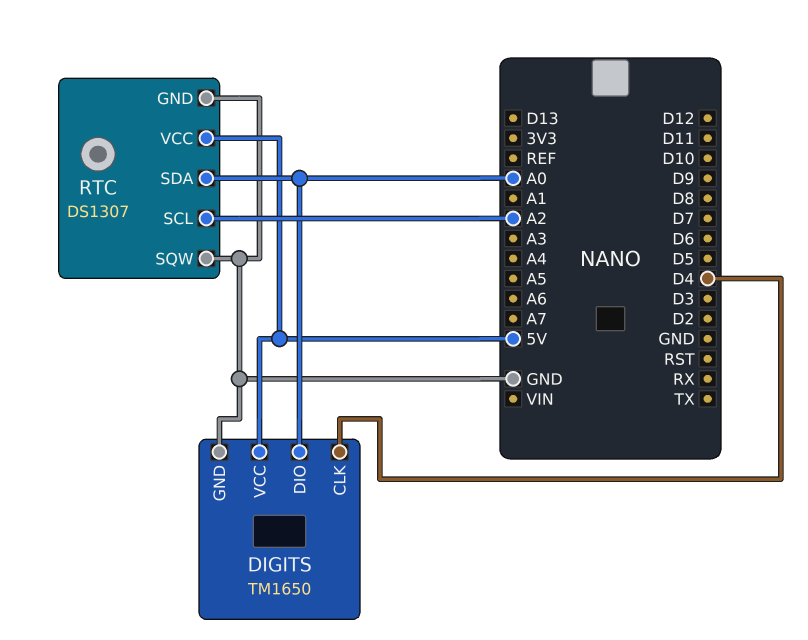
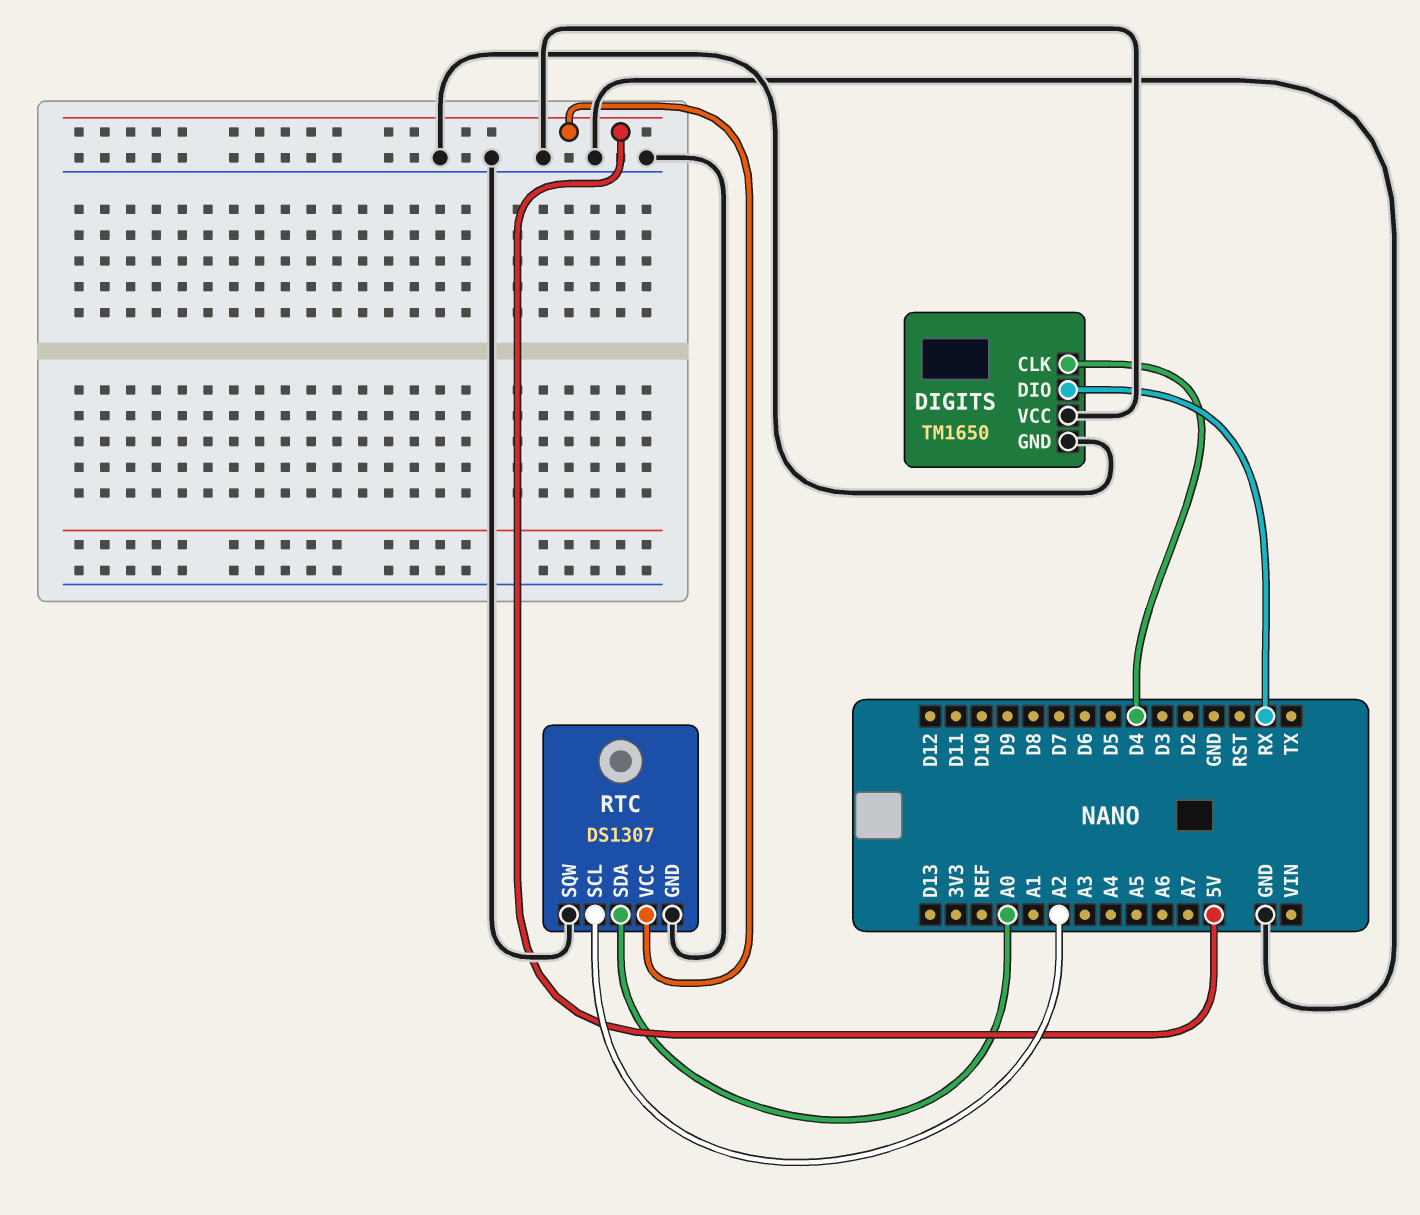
DIGITS pin DIO: A0 -> RX
DIGITS pin VCC: 5V -> GND

